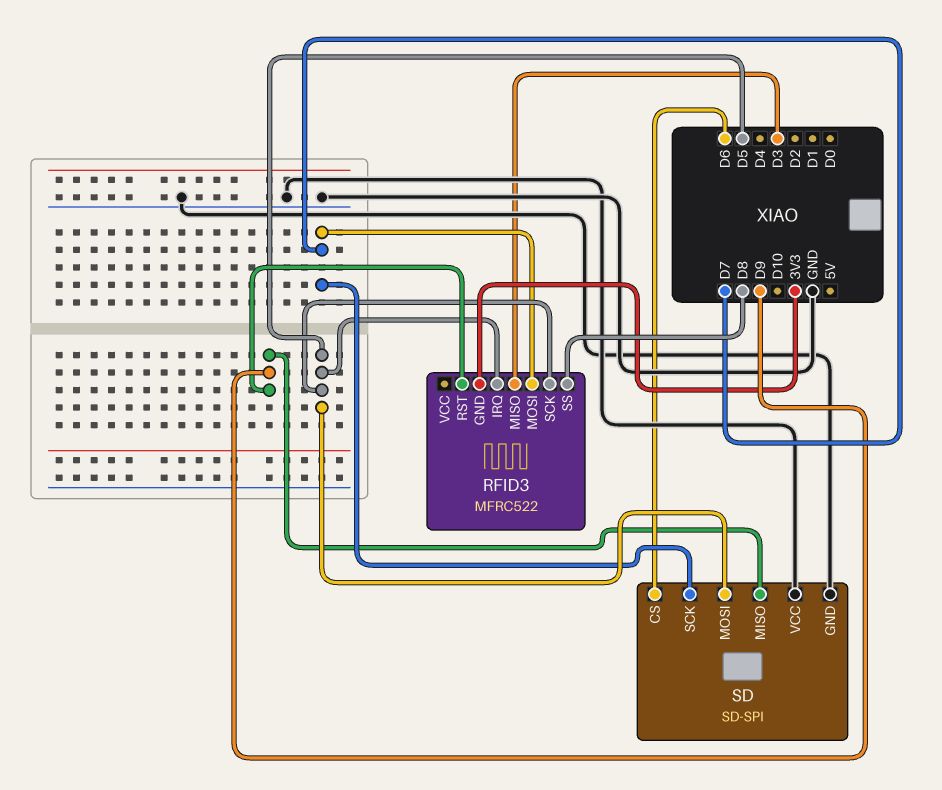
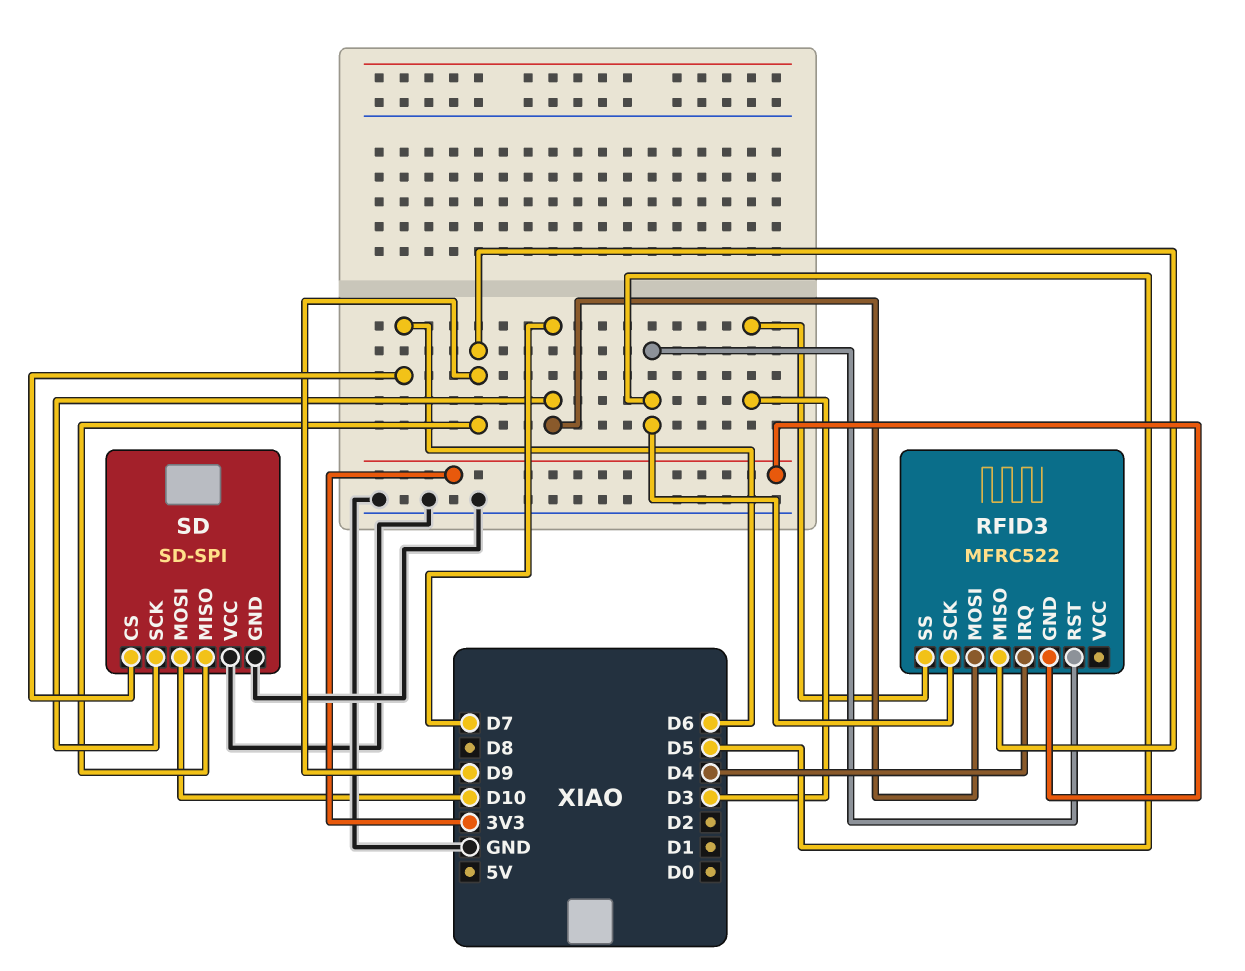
RFID3 pin IRQ: D5 -> D4
RFID3 pin MISO: D3 -> D9
RFID3 pin RST: D9 -> D5
RFID3 pin SS: D8 -> D3
SD pin MOSI: D5 -> D10

